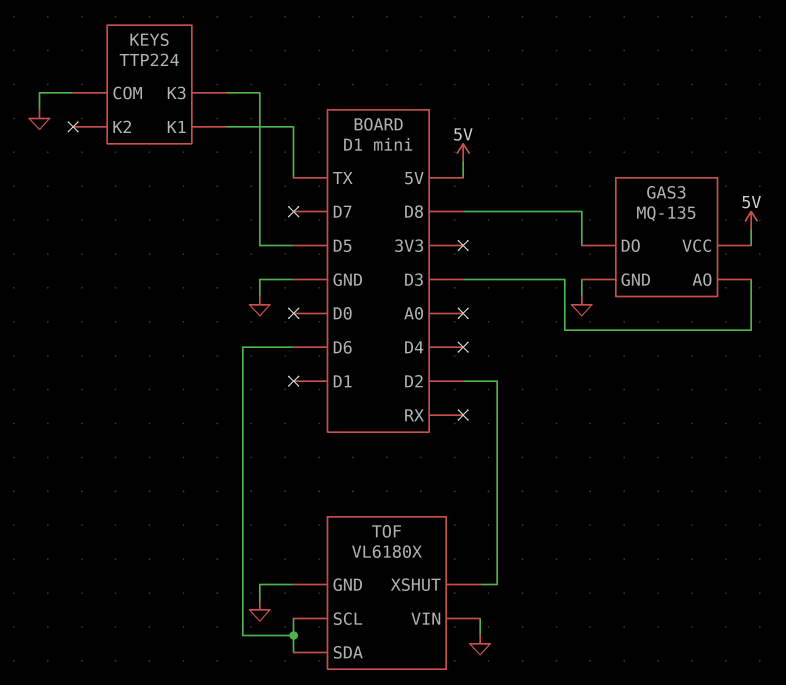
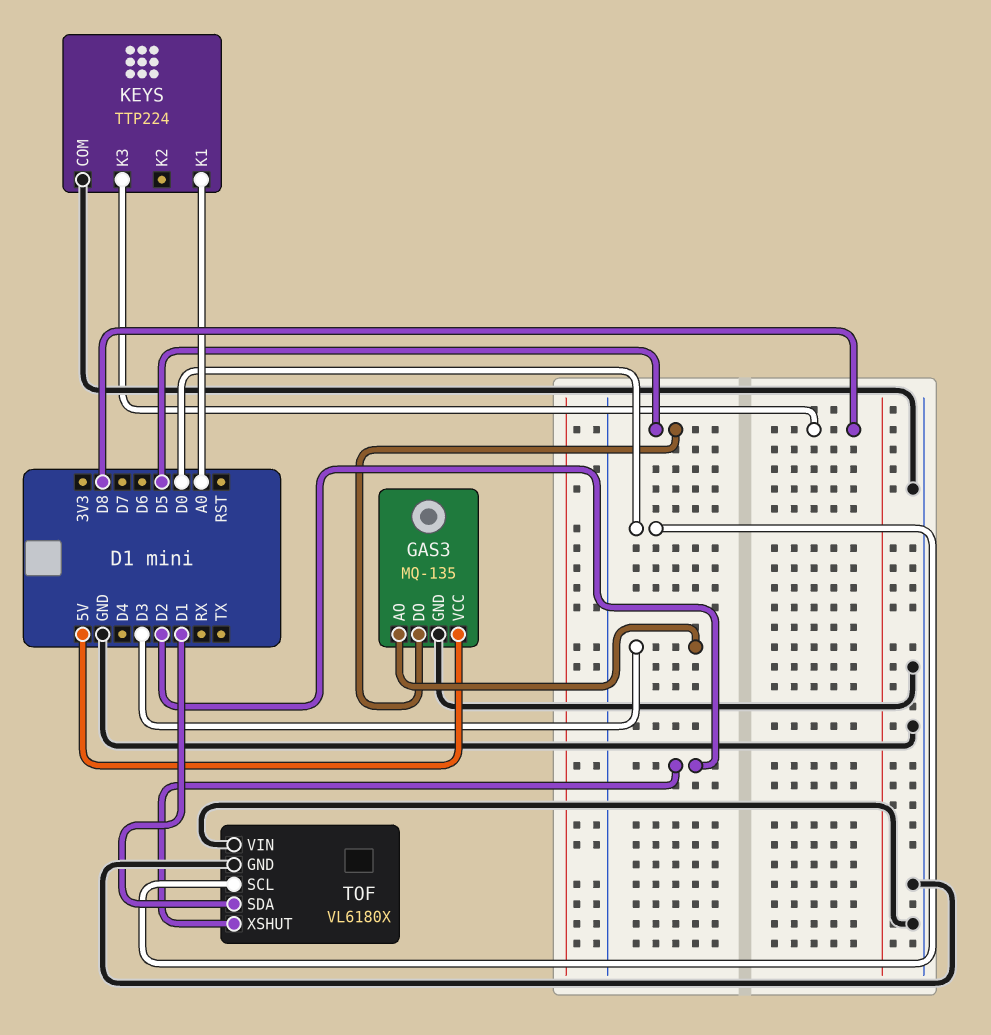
GAS3 pin DO: D8 -> D5
KEYS pin K1: TX -> A0
KEYS pin K3: D5 -> D8
TOF pin SCL: D6 -> D0
TOF pin SDA: D6 -> D1

